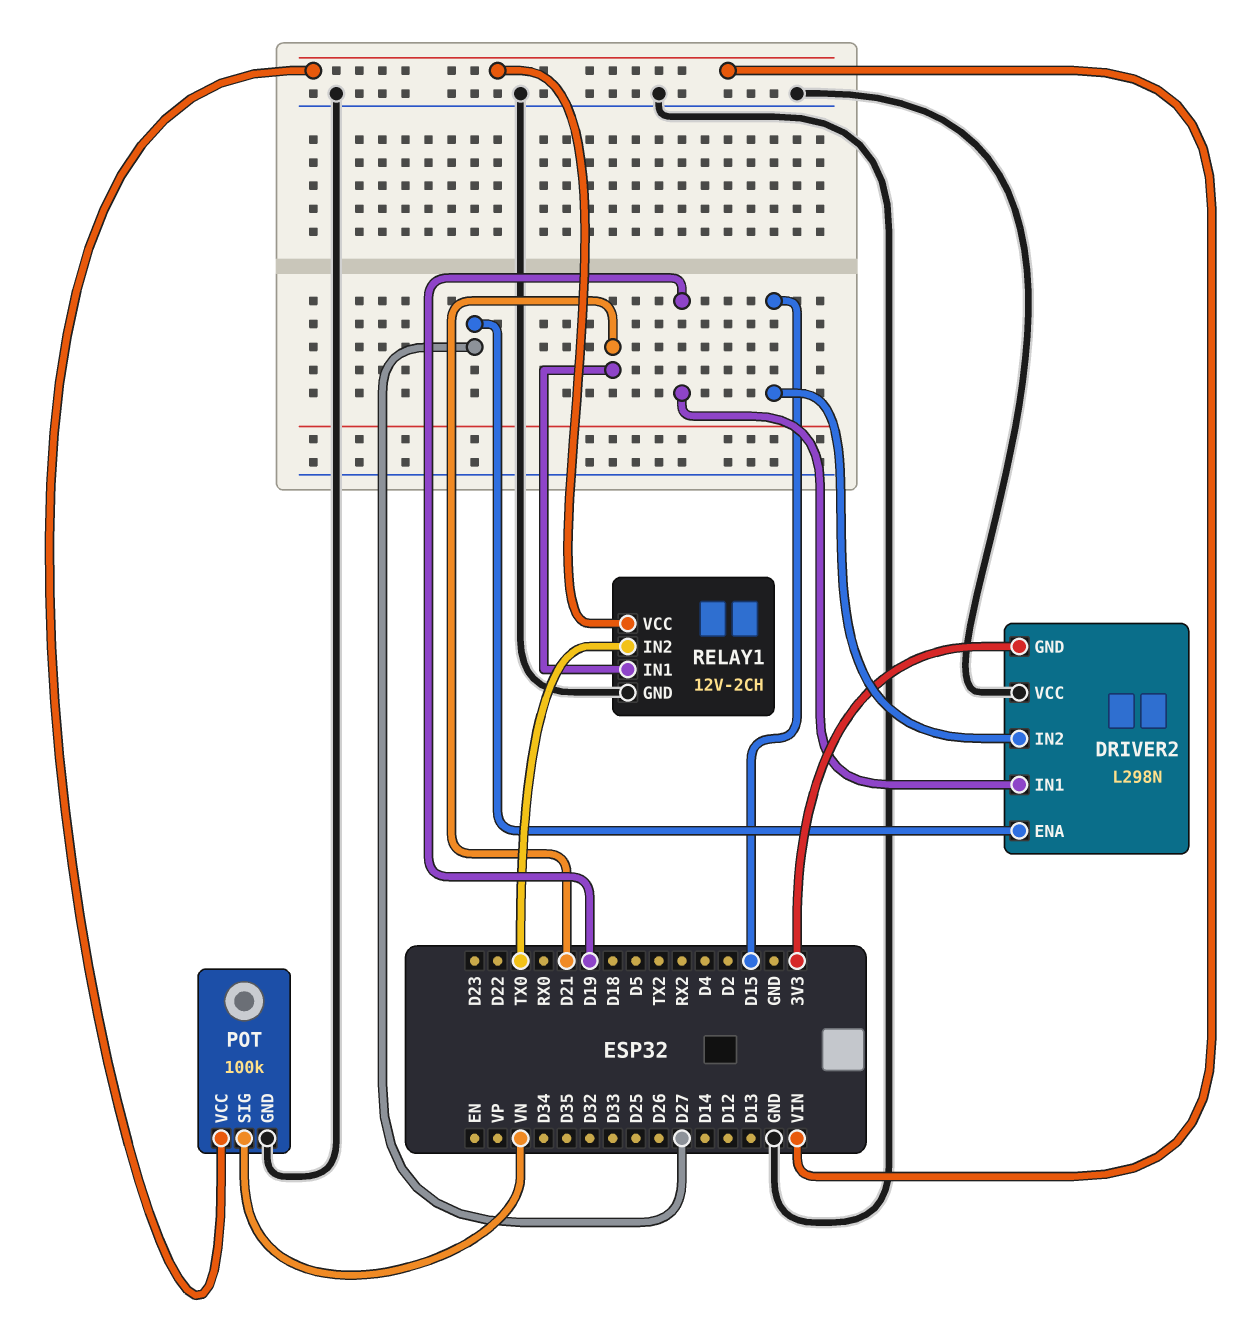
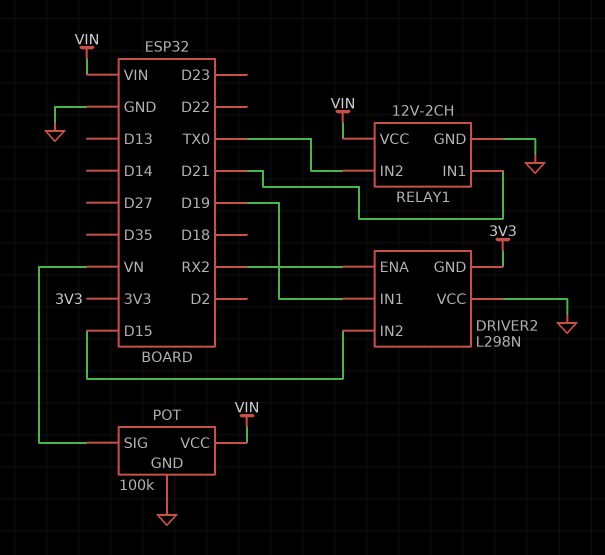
DRIVER2 pin ENA: D27 -> RX2

